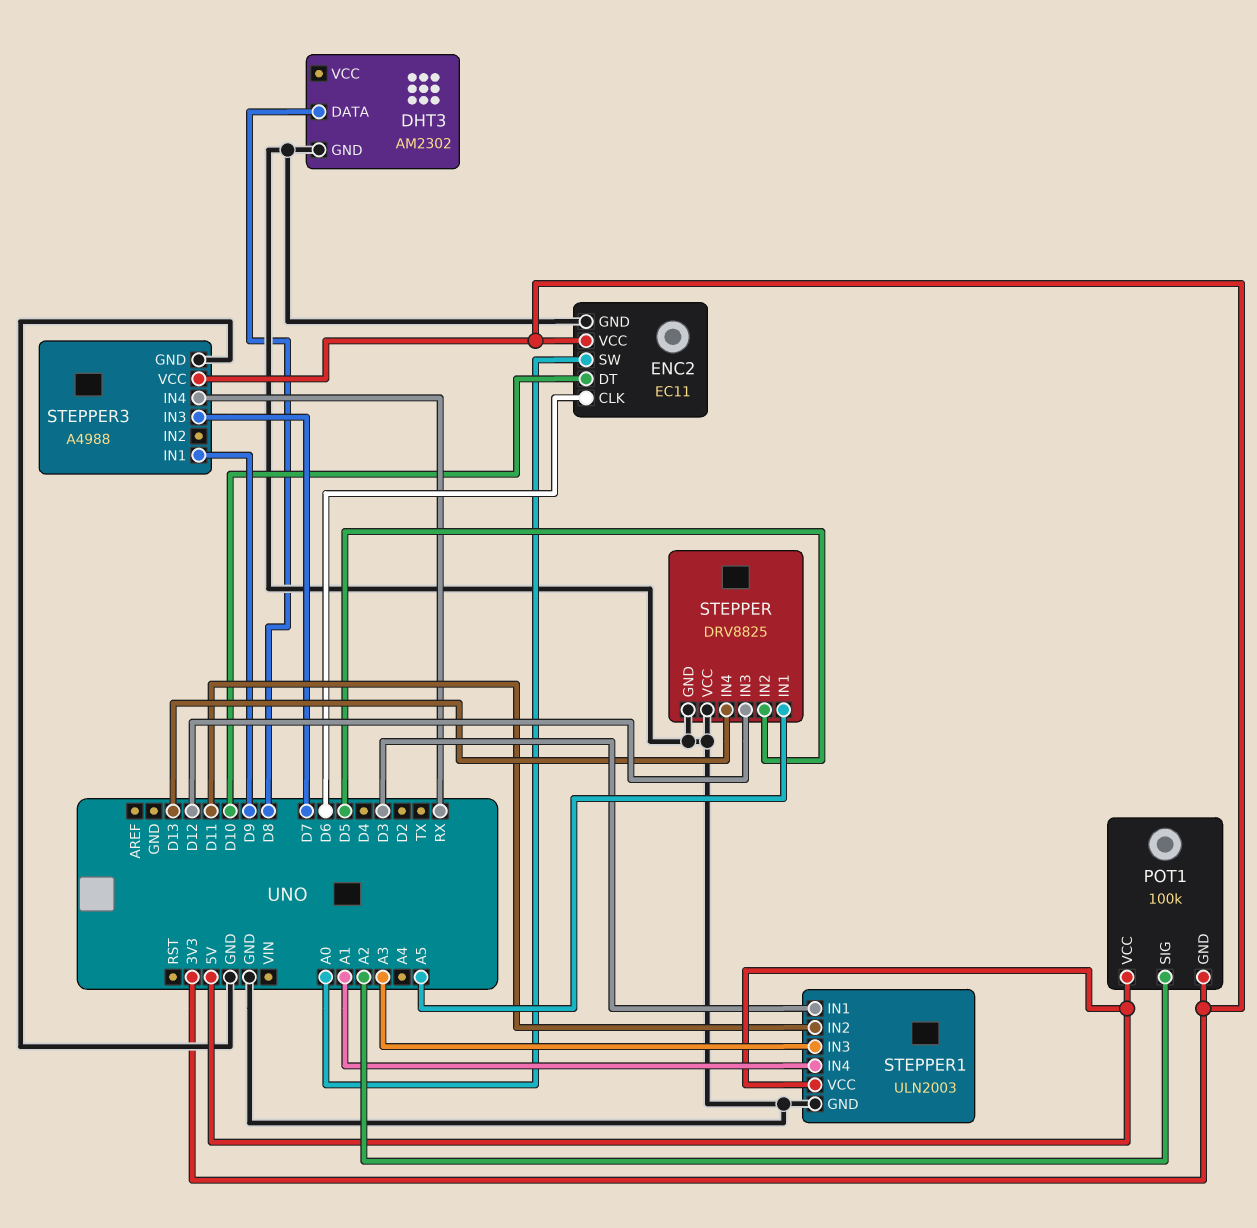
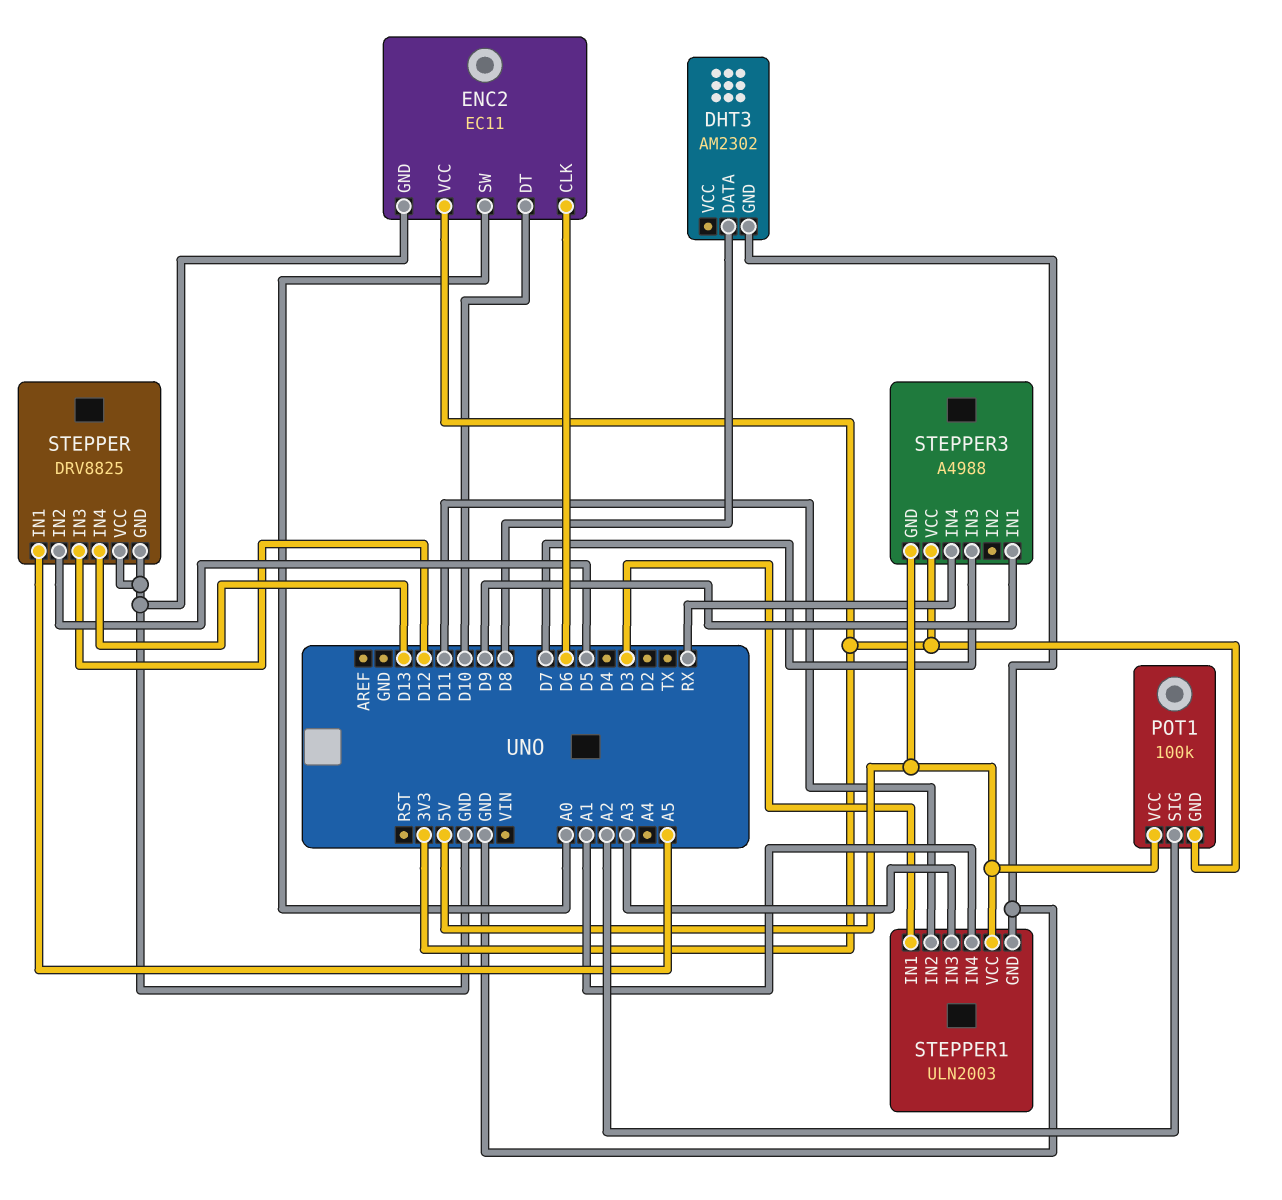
STEPPER3 pin GND: GND -> 5V

